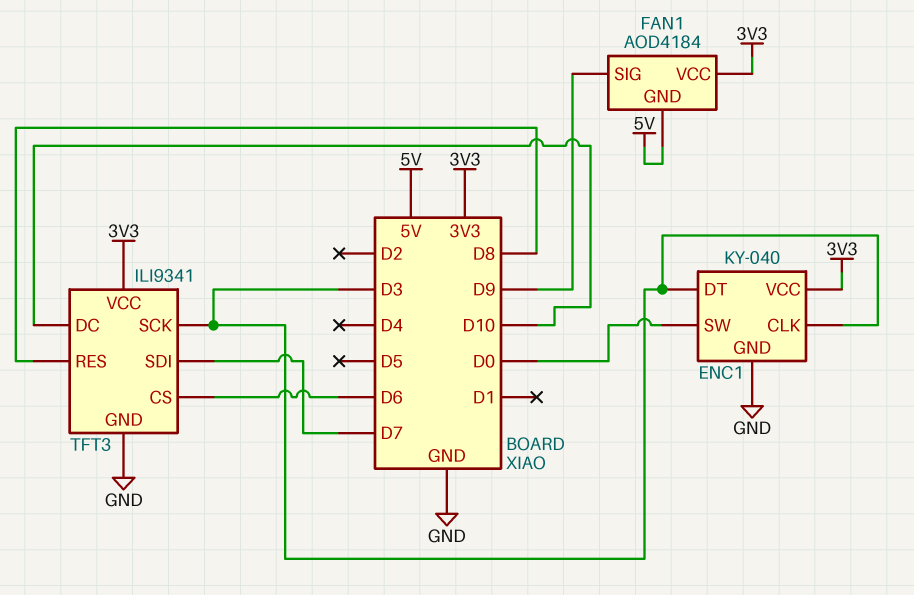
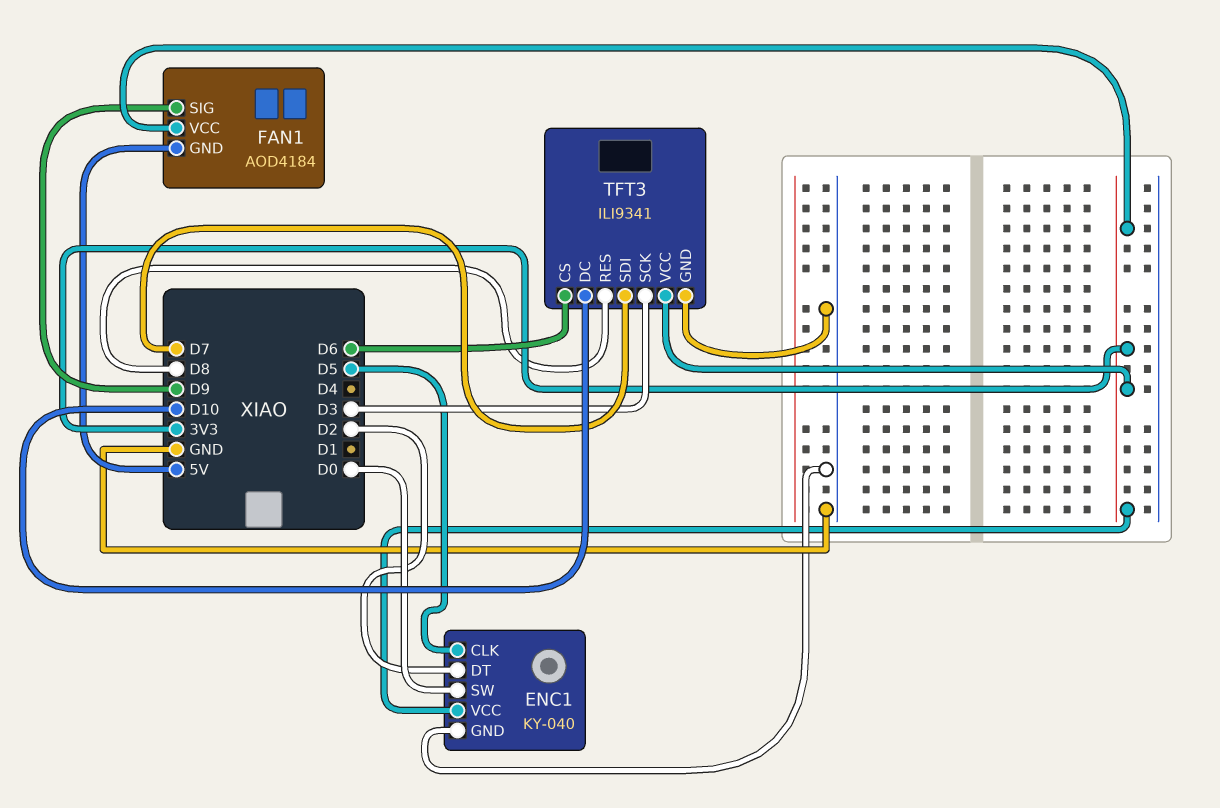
ENC1 pin CLK: D3 -> D5
ENC1 pin DT: D3 -> D2

